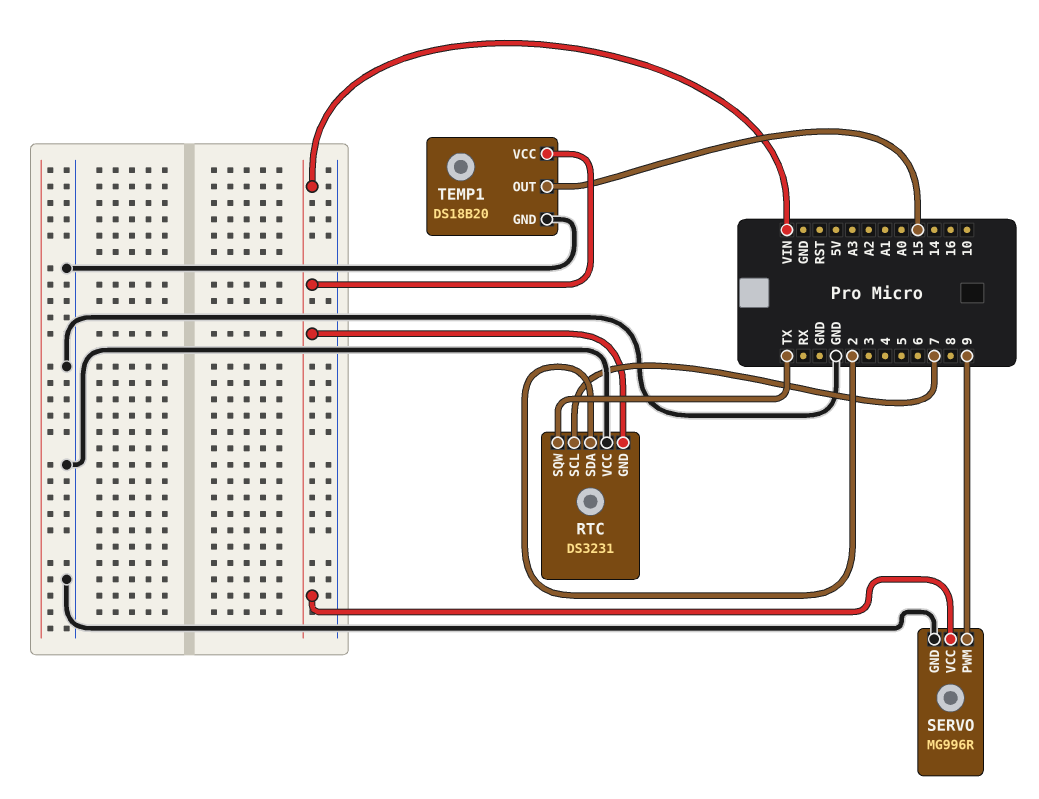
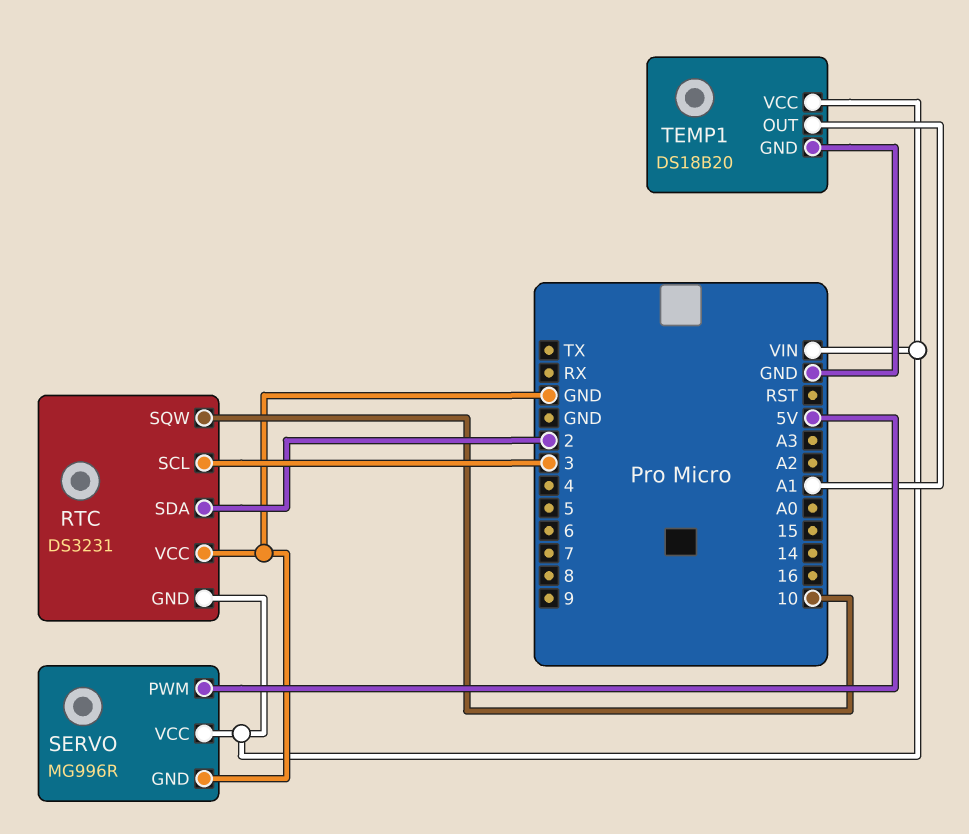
RTC pin SCL: 7 -> 3
RTC pin SQW: TX -> 10
SERVO pin PWM: 9 -> 5V
TEMP1 pin OUT: 15 -> A1

